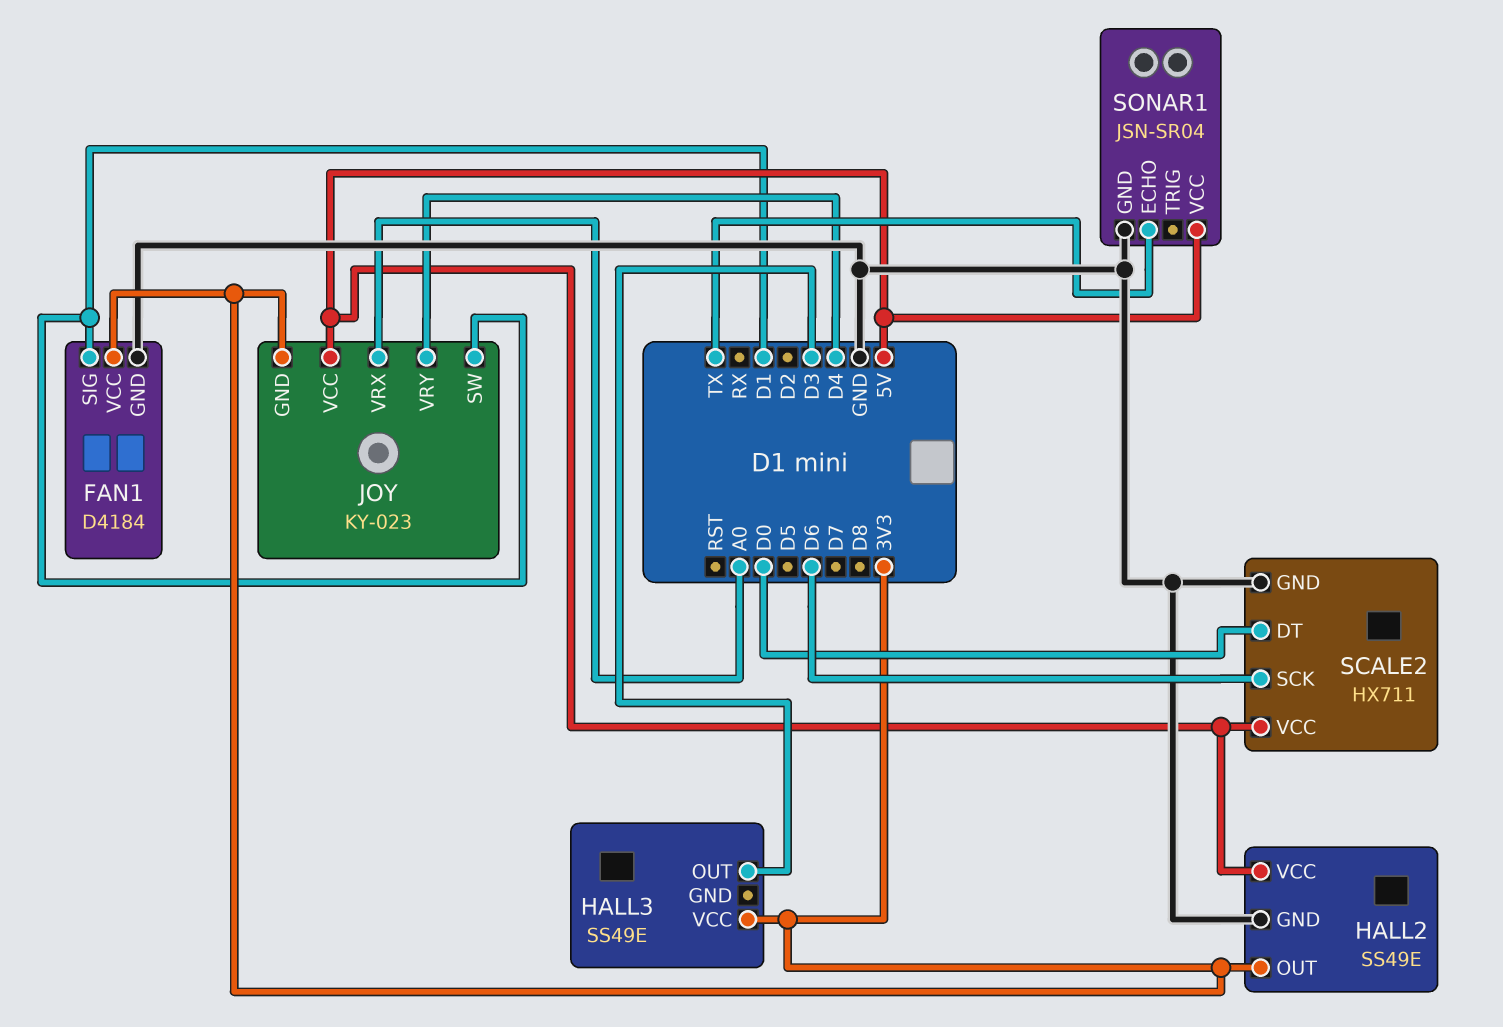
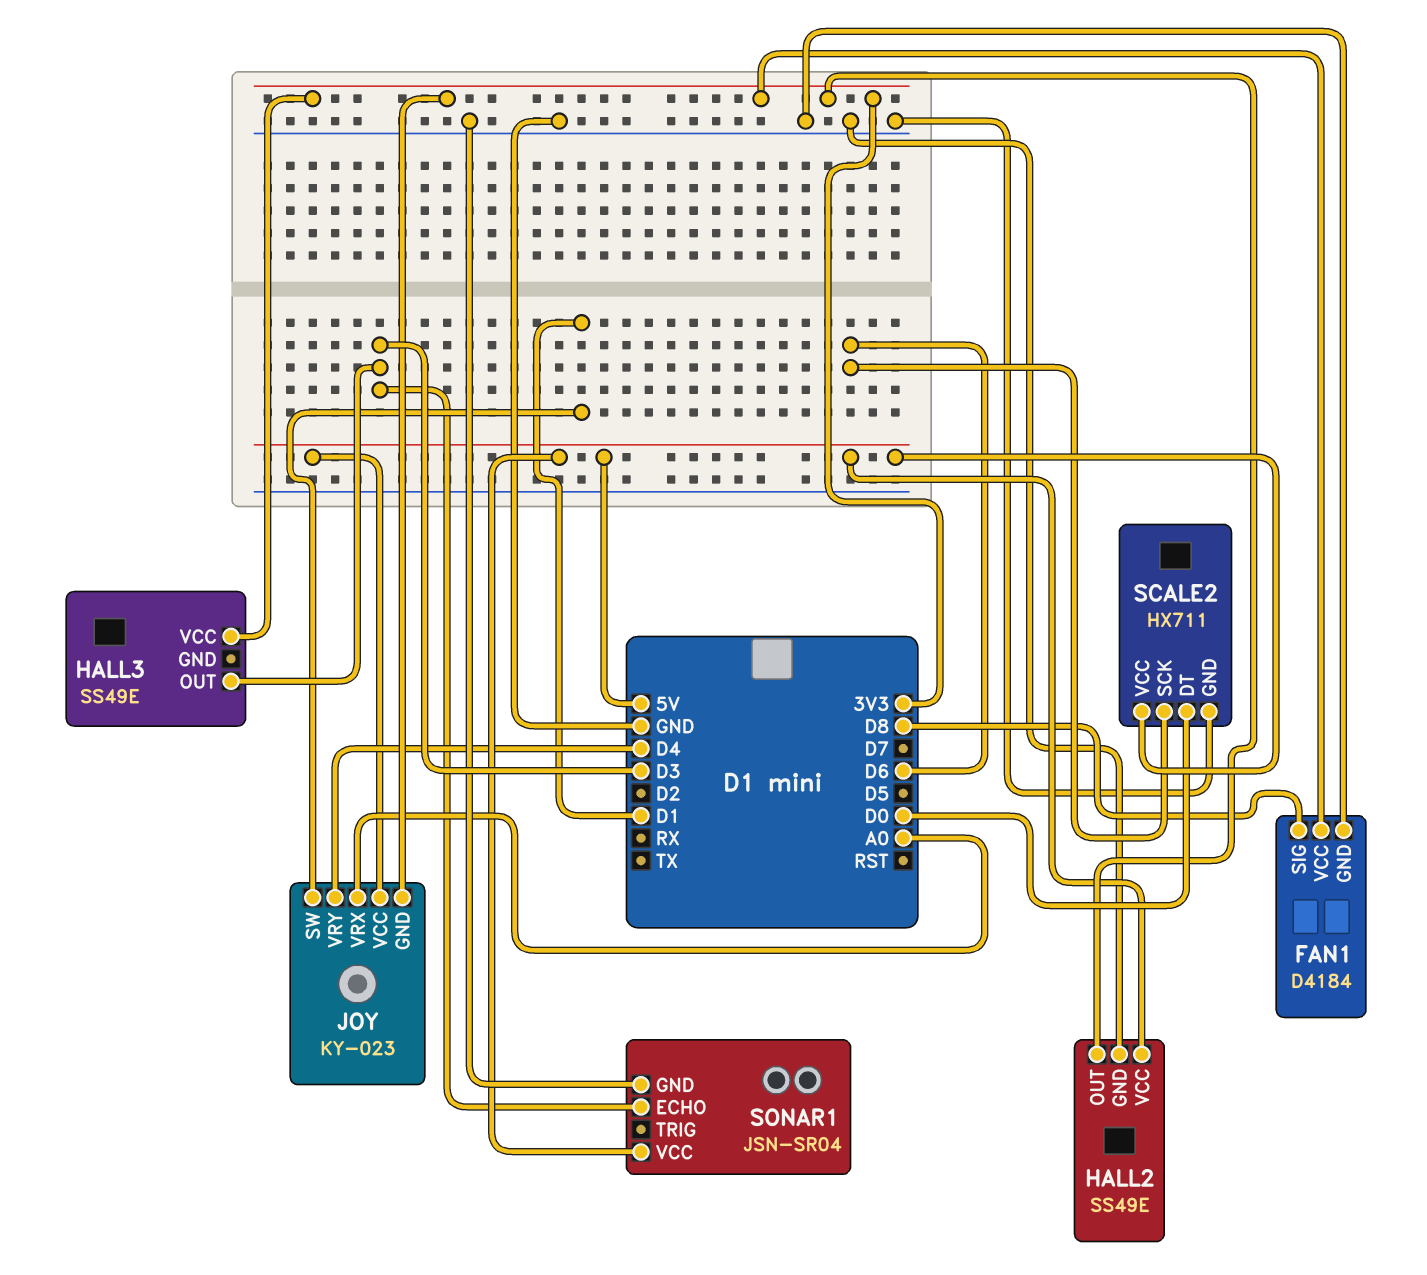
FAN1 pin SIG: D1 -> D8
SONAR1 pin ECHO: TX -> D3

